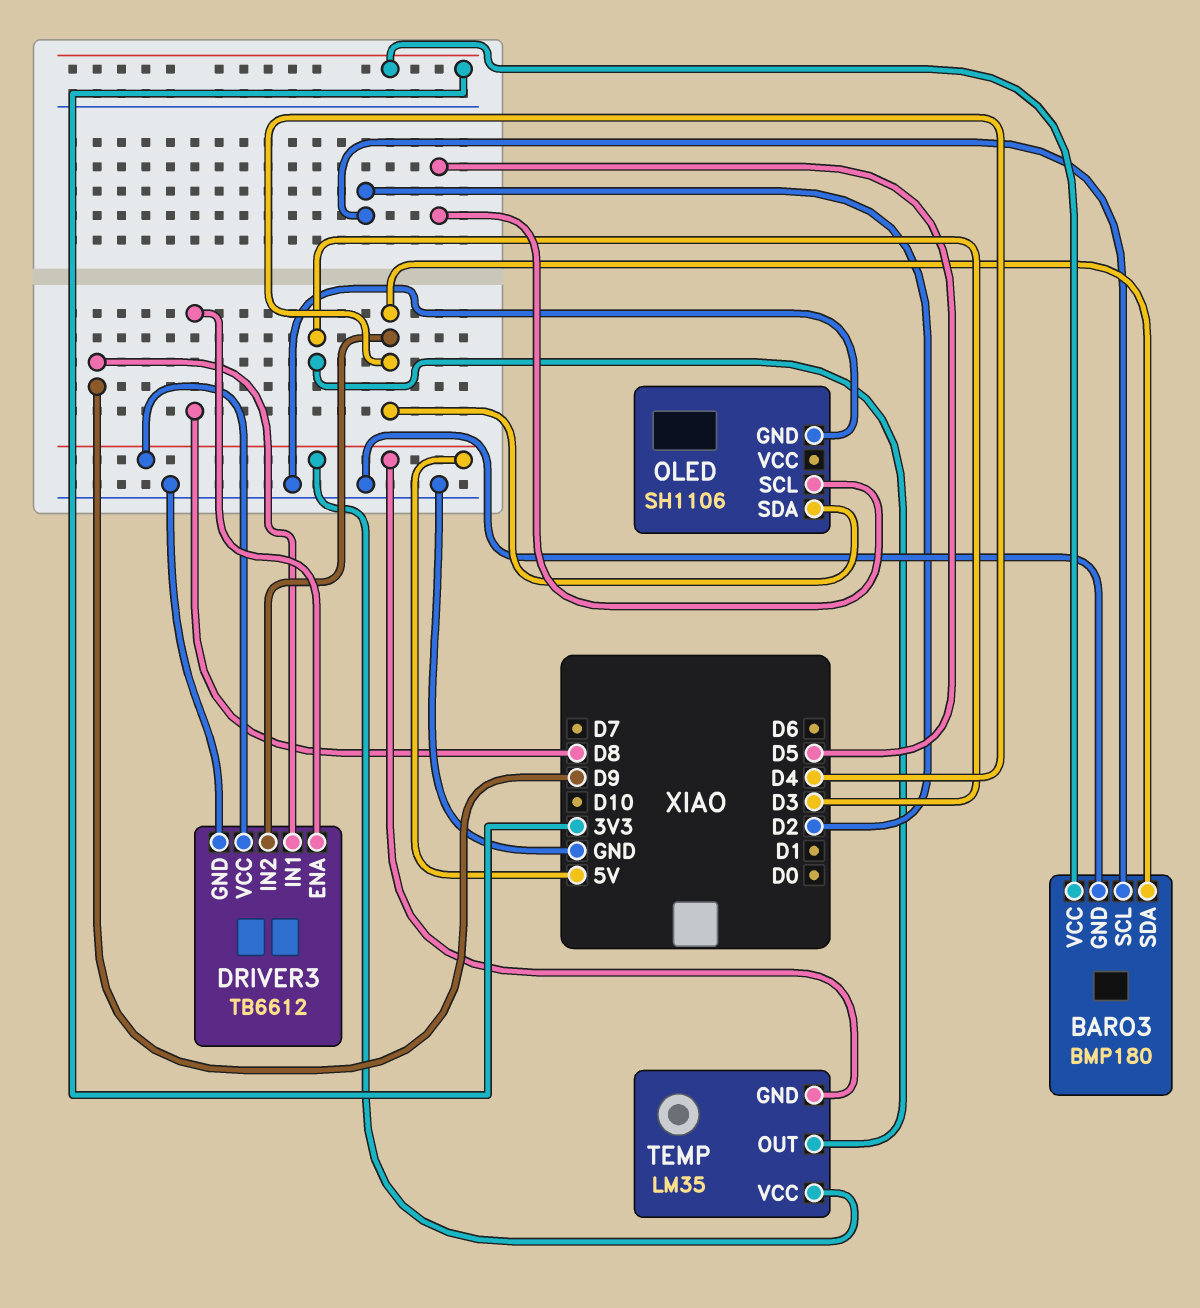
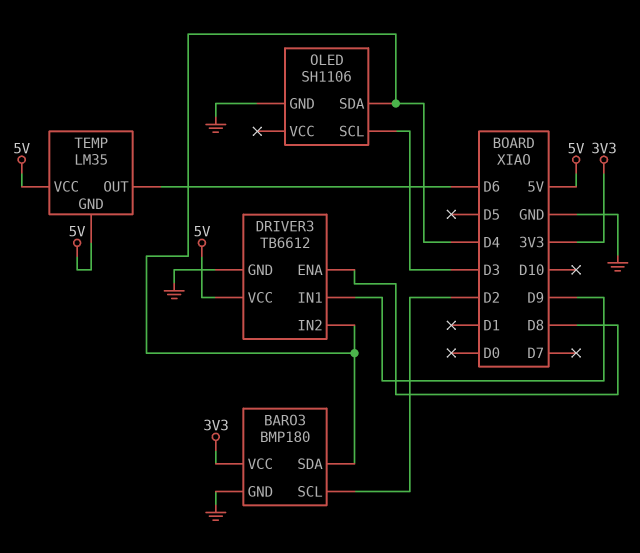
OLED pin SCL: D5 -> D3
TEMP pin OUT: D3 -> D6

